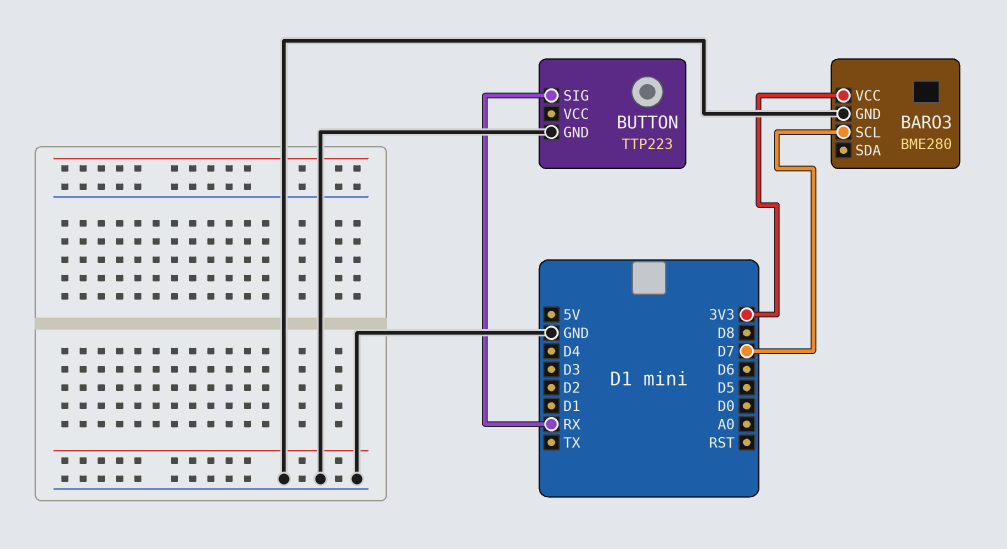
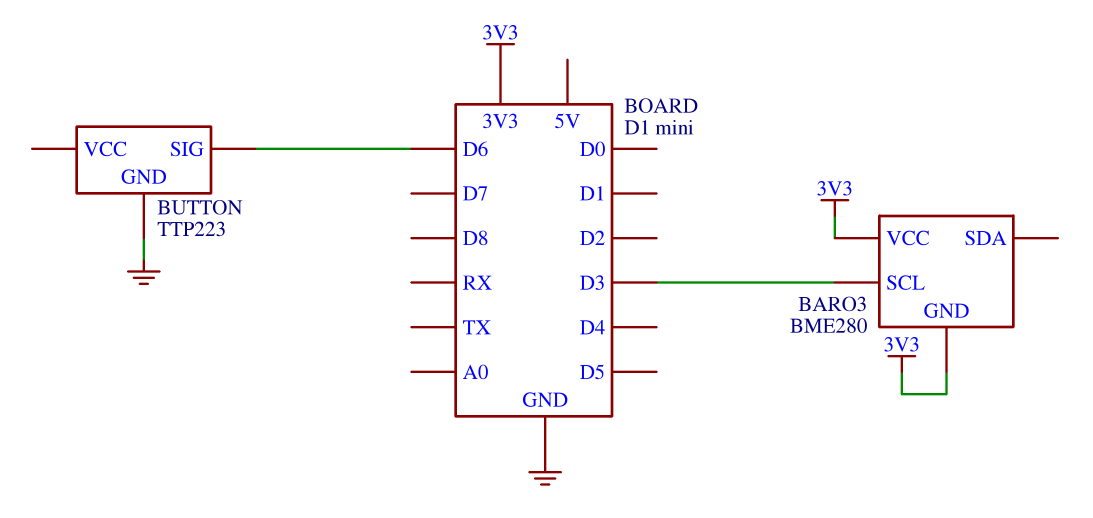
BARO3 pin GND: GND -> 3V3
BARO3 pin SCL: D7 -> D3
BUTTON pin SIG: RX -> D6

